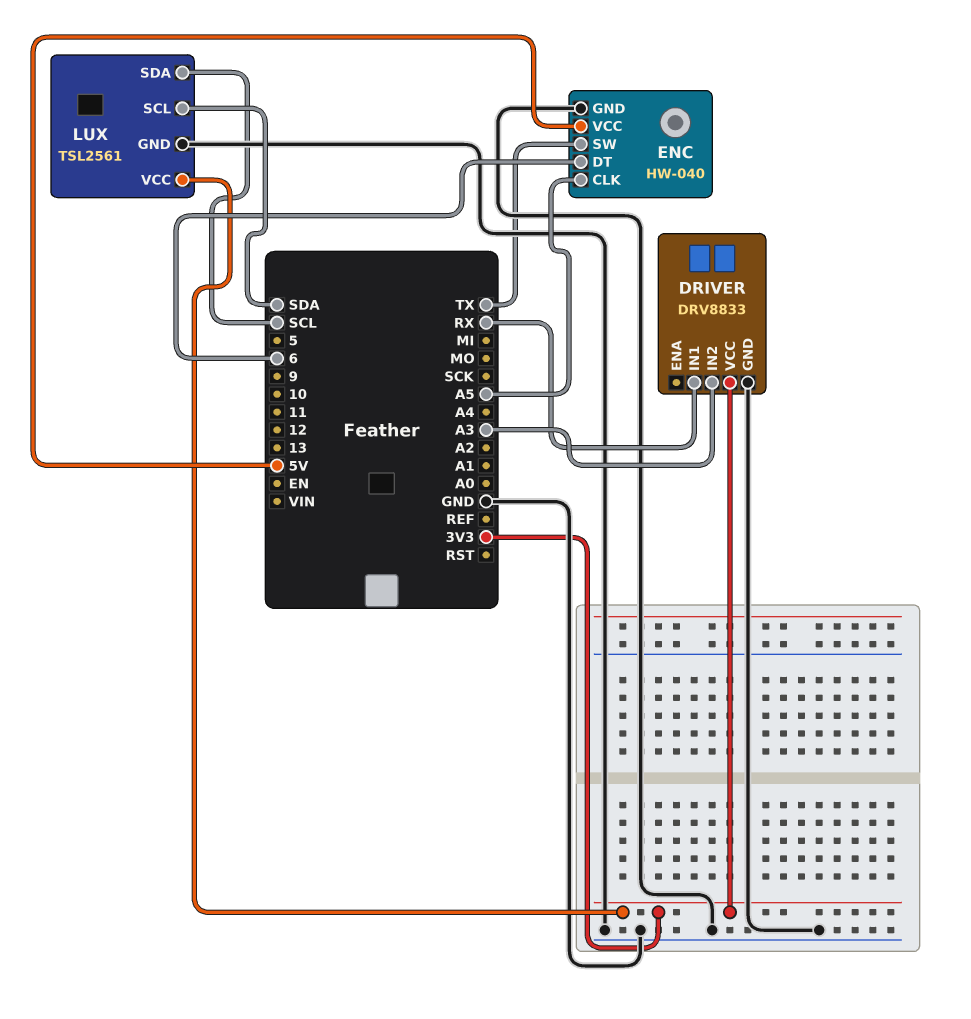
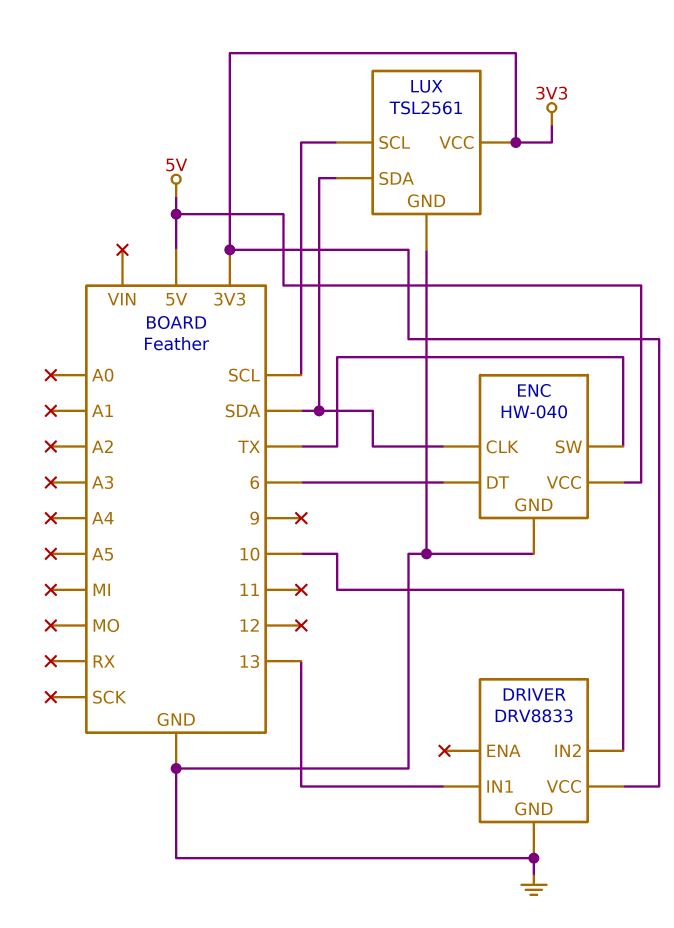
DRIVER pin IN1: RX -> 13
DRIVER pin IN2: A3 -> 10
ENC pin CLK: A5 -> SDA
LUX pin SCL: SDA -> SCL
LUX pin SDA: SCL -> SDA

